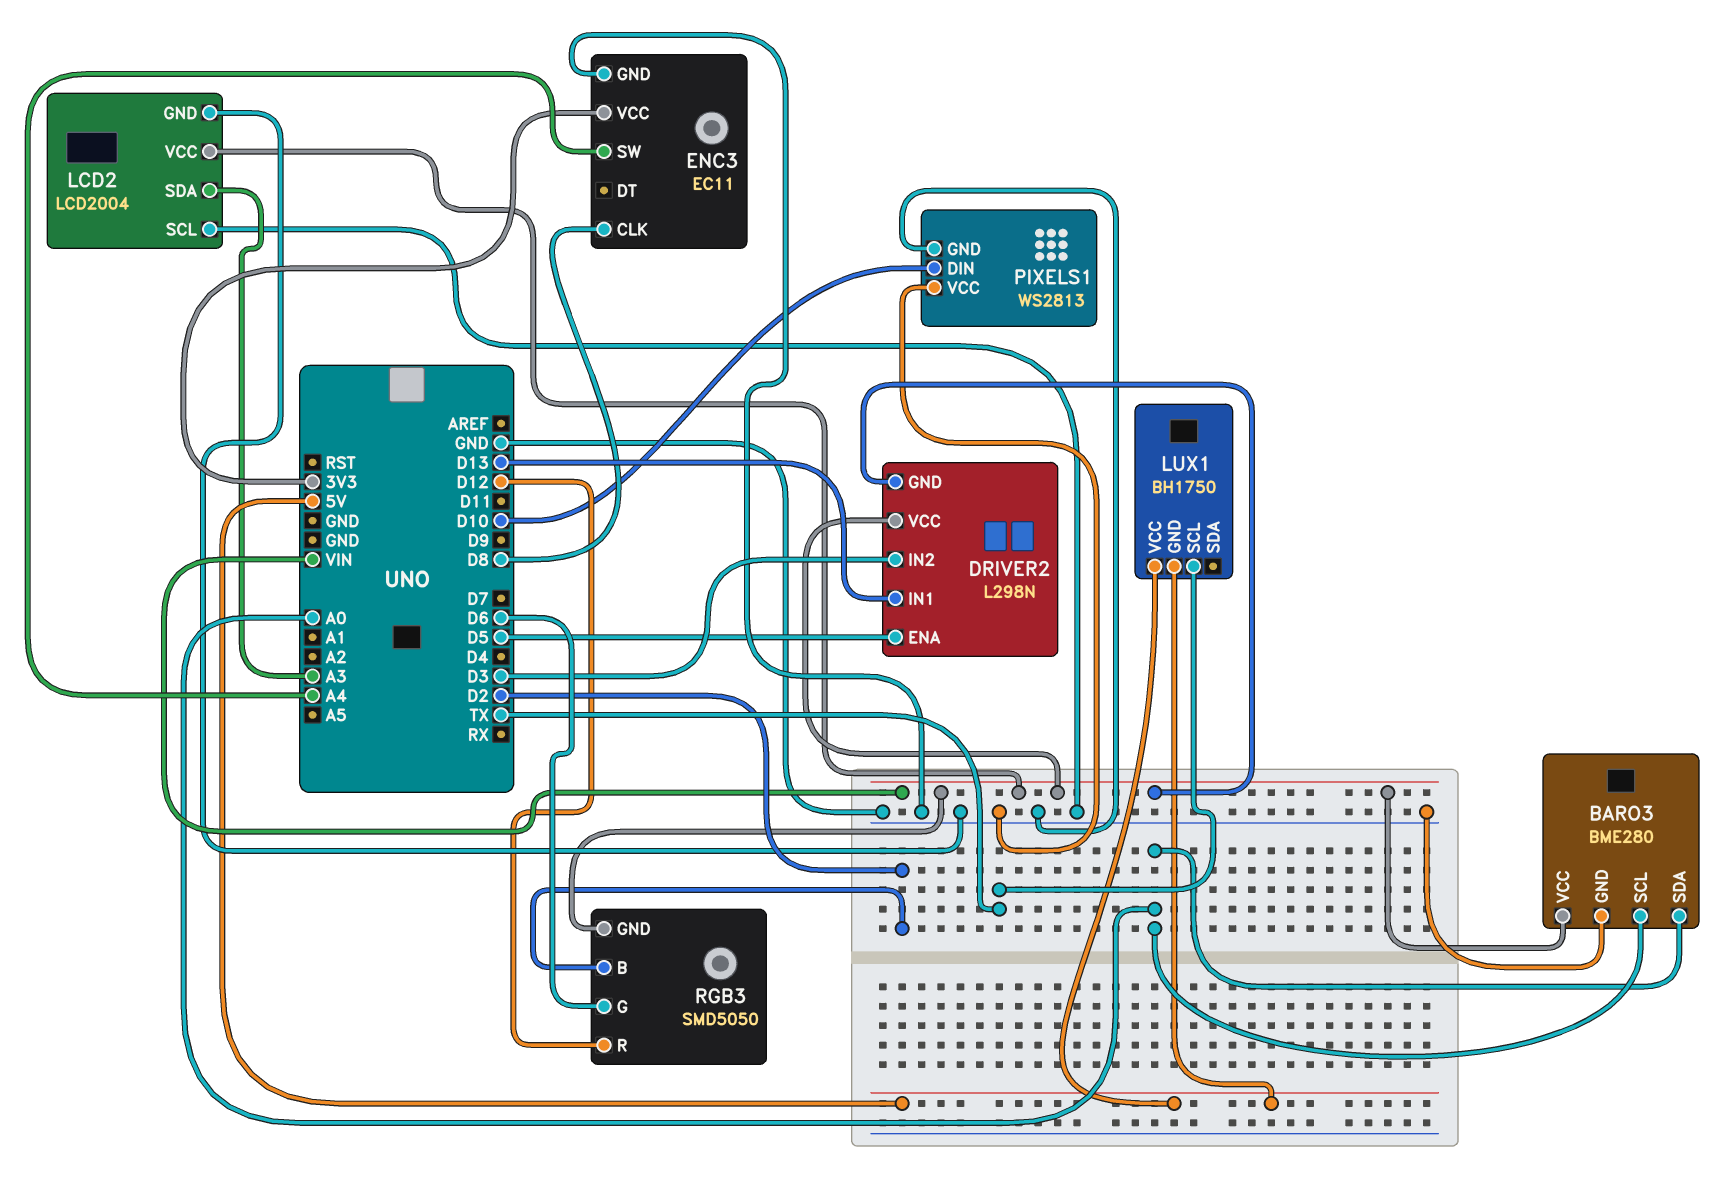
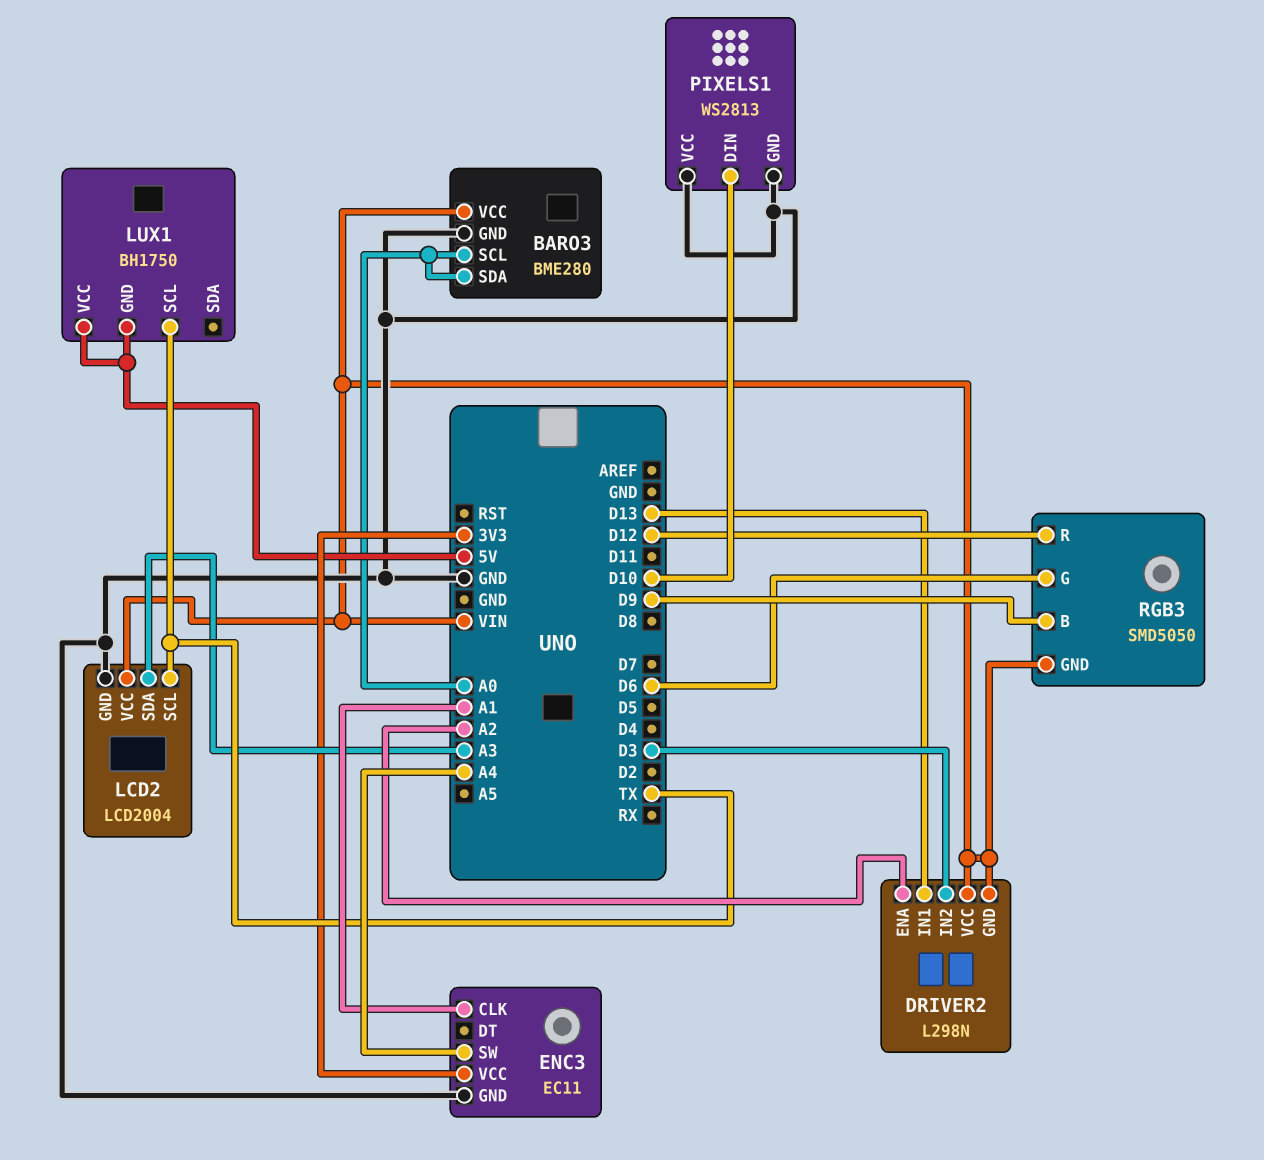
DRIVER2 pin ENA: D5 -> A2
ENC3 pin CLK: D8 -> A1
LCD2 pin SCL: GND -> TX
RGB3 pin B: D2 -> D9

